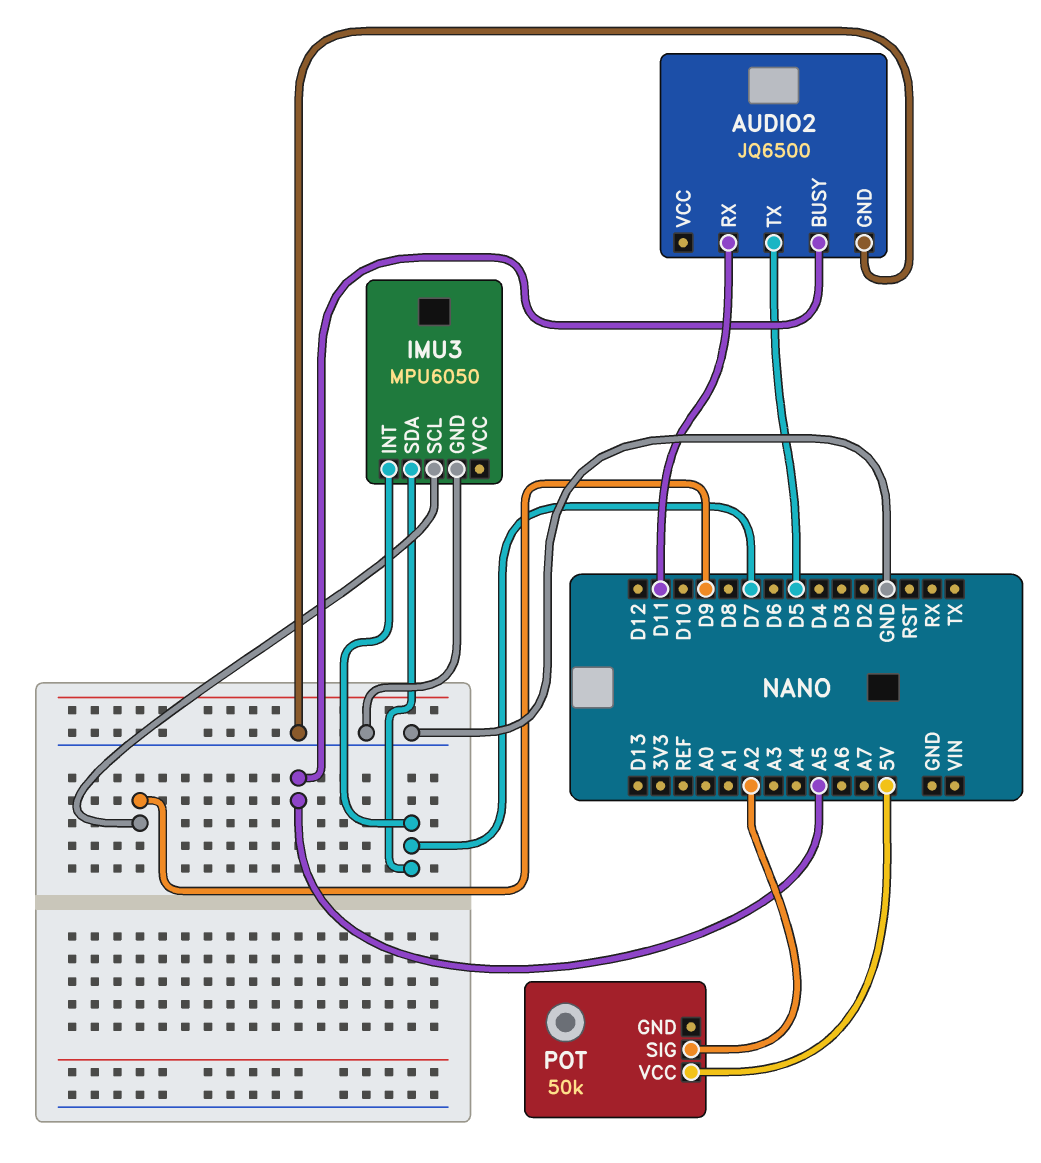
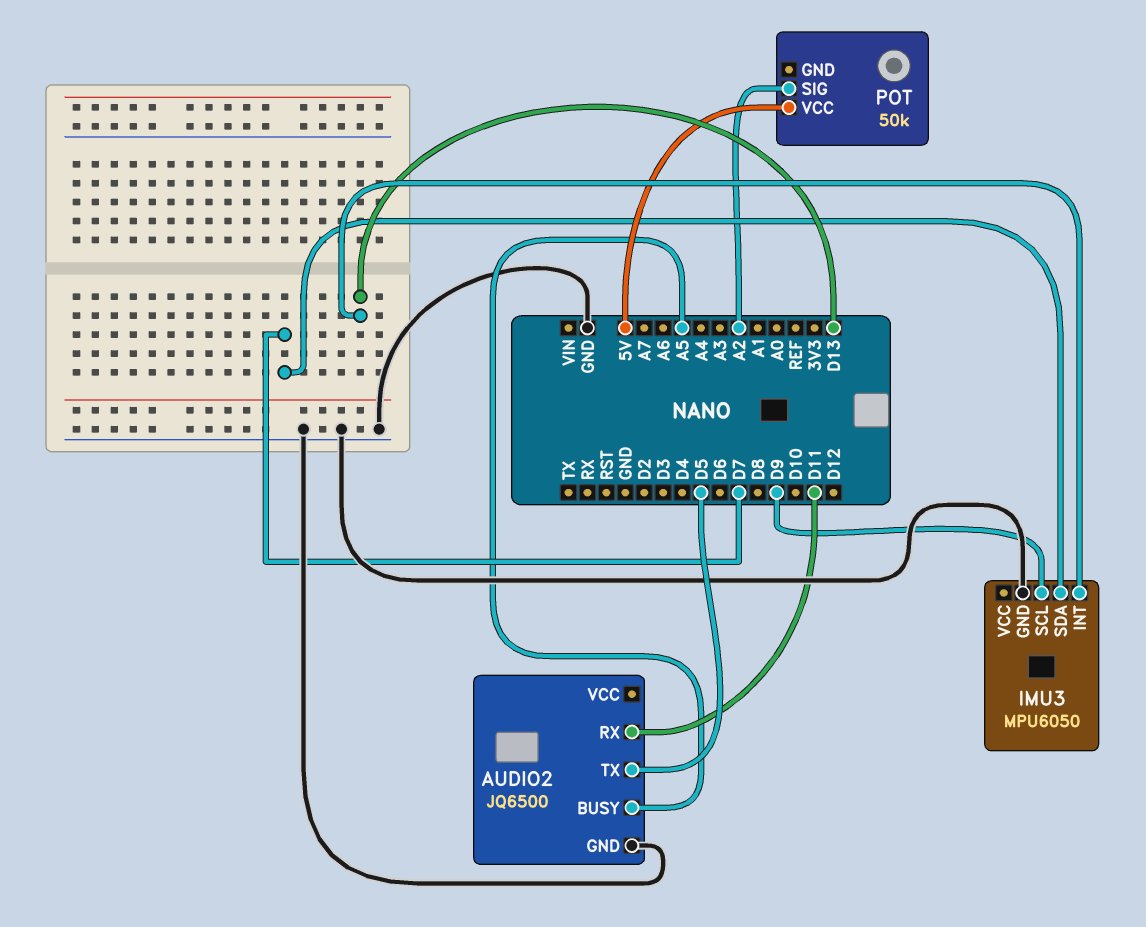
IMU3 pin INT: D7 -> D13

